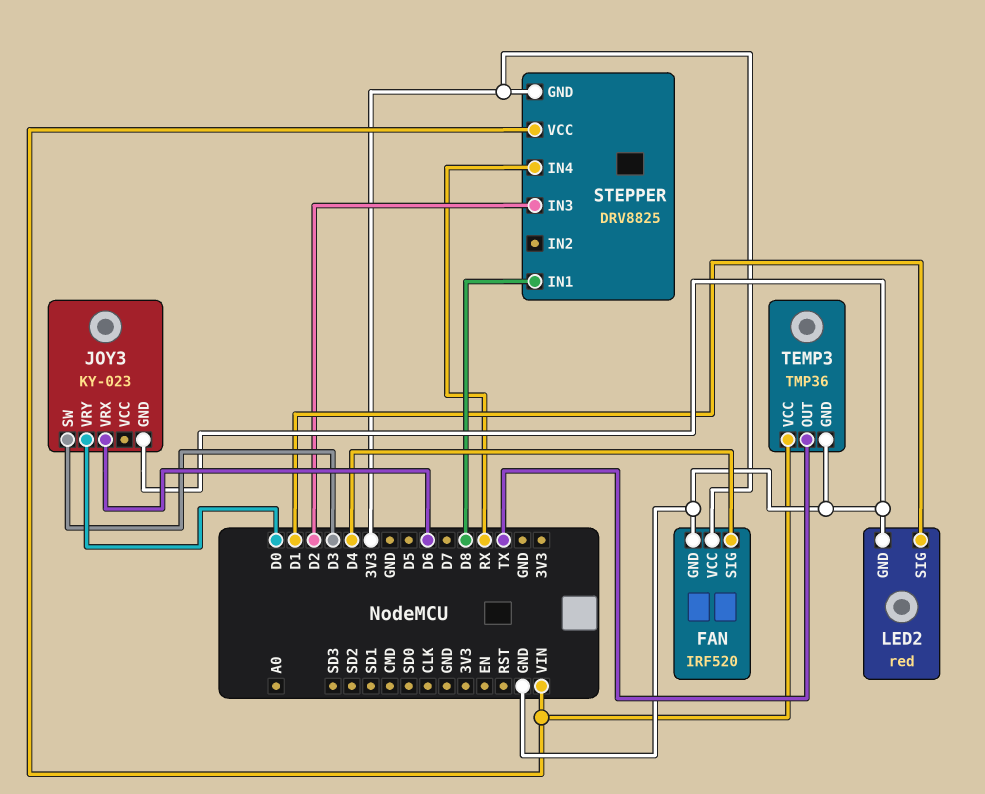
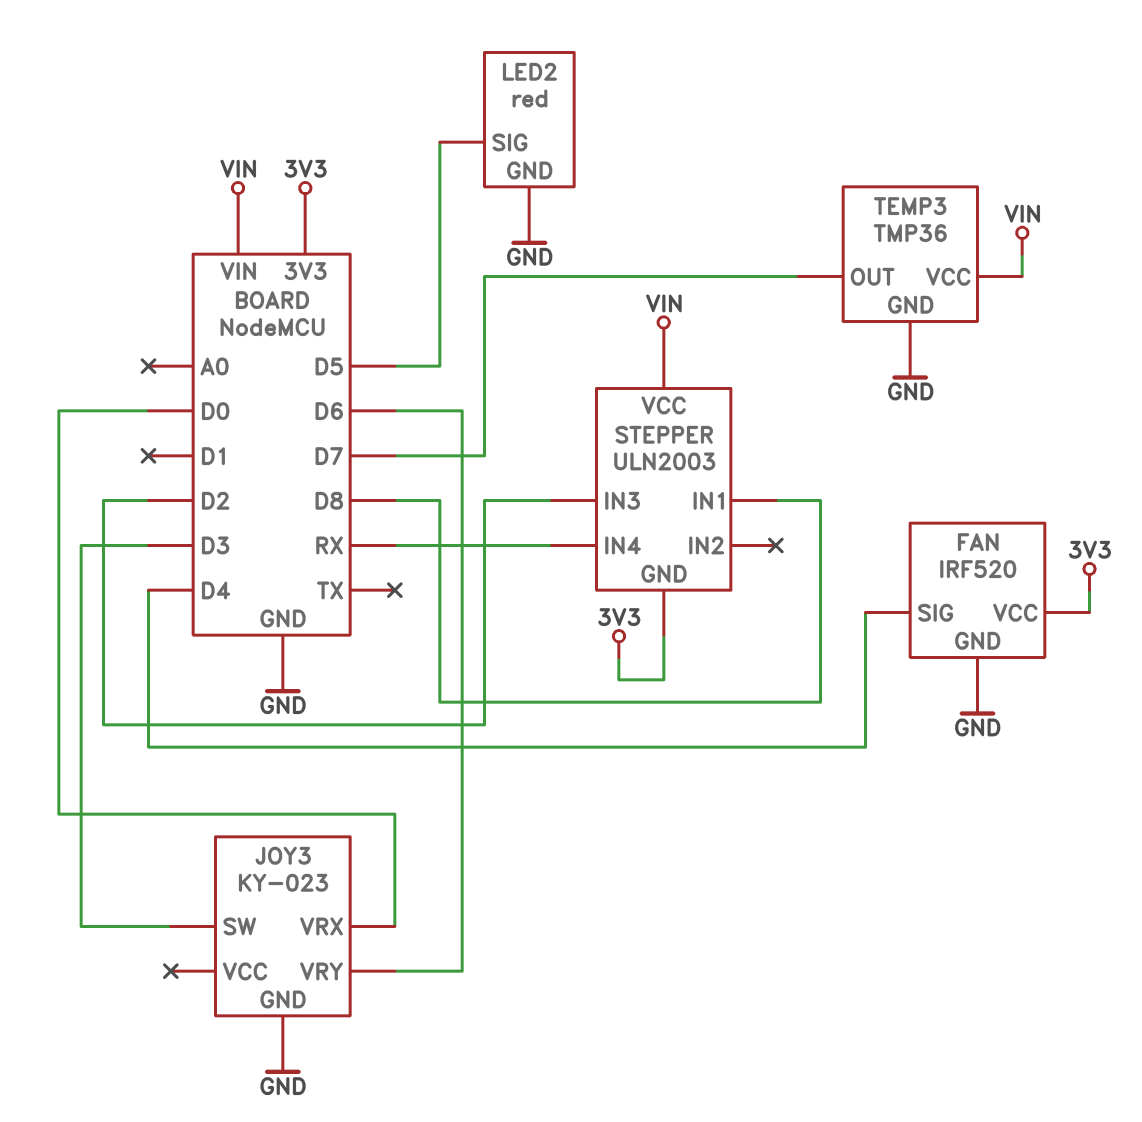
JOY3 pin VRX: D6 -> D0
JOY3 pin VRY: D0 -> D6
LED2 pin SIG: D1 -> D5
STEPPER: DRV8825 -> ULN2003
TEMP3 pin OUT: TX -> D7

